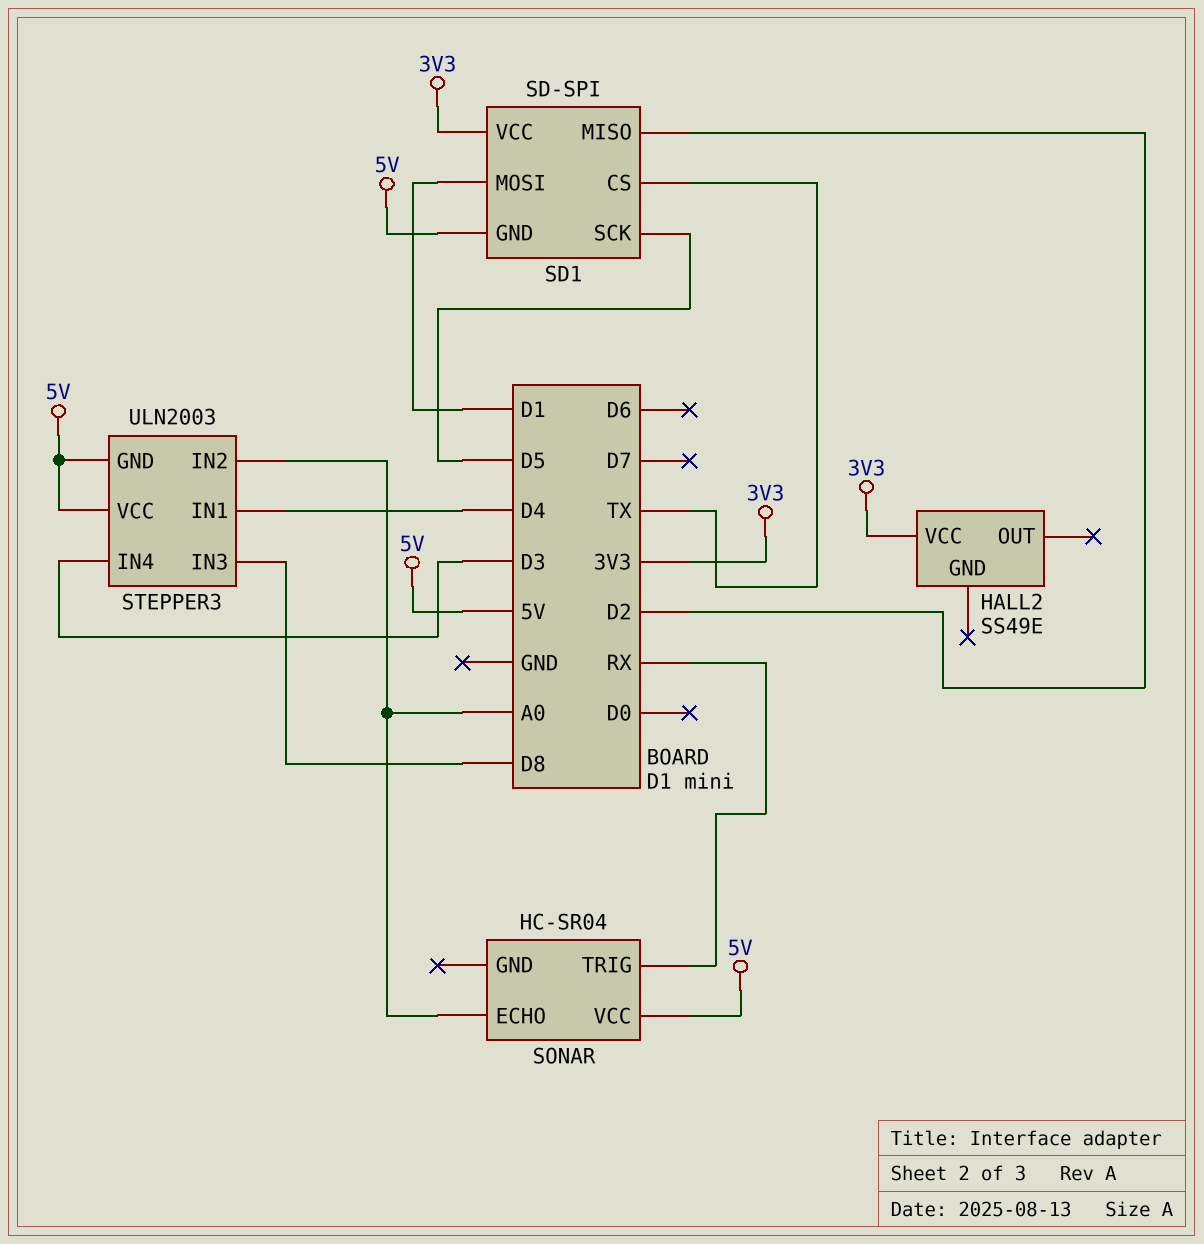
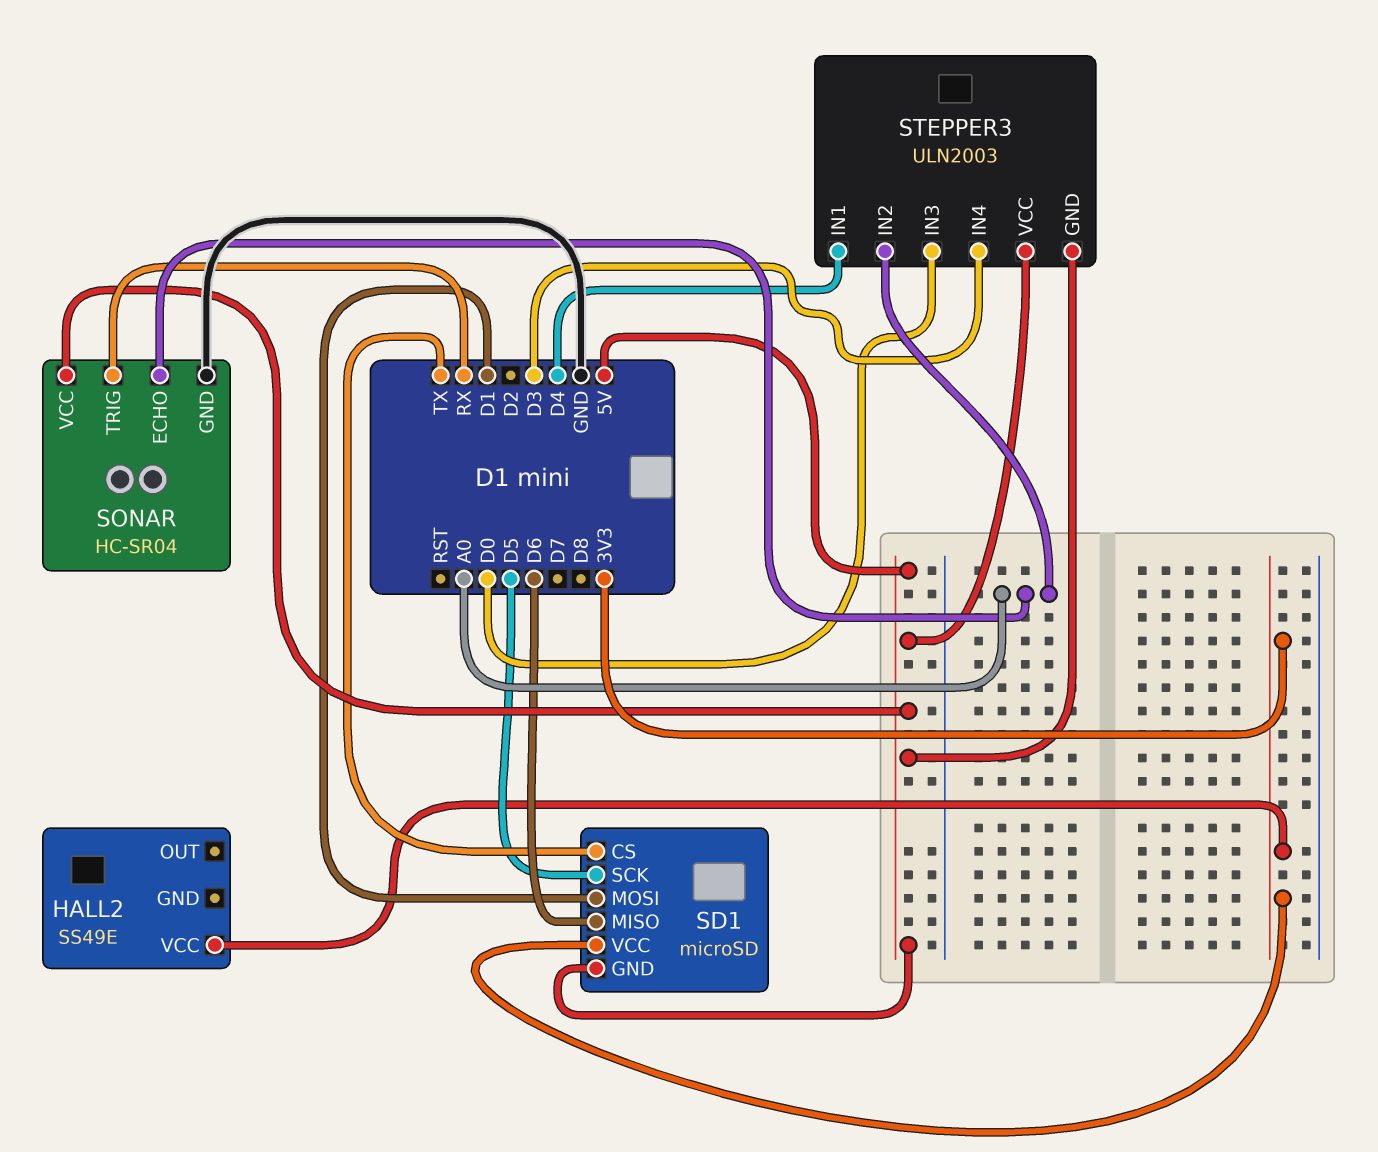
SD1: SD-SPI -> microSD
SD1 pin MISO: D2 -> D6
SONAR pin GND: none -> GND
STEPPER3 pin IN3: D8 -> D0

